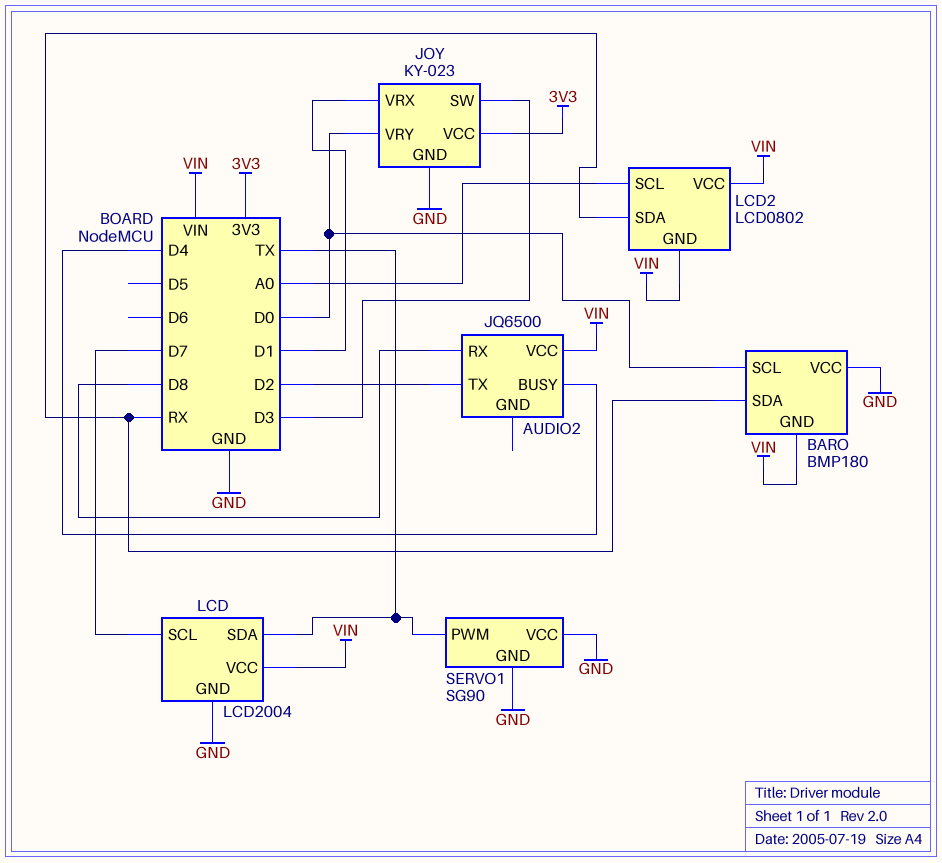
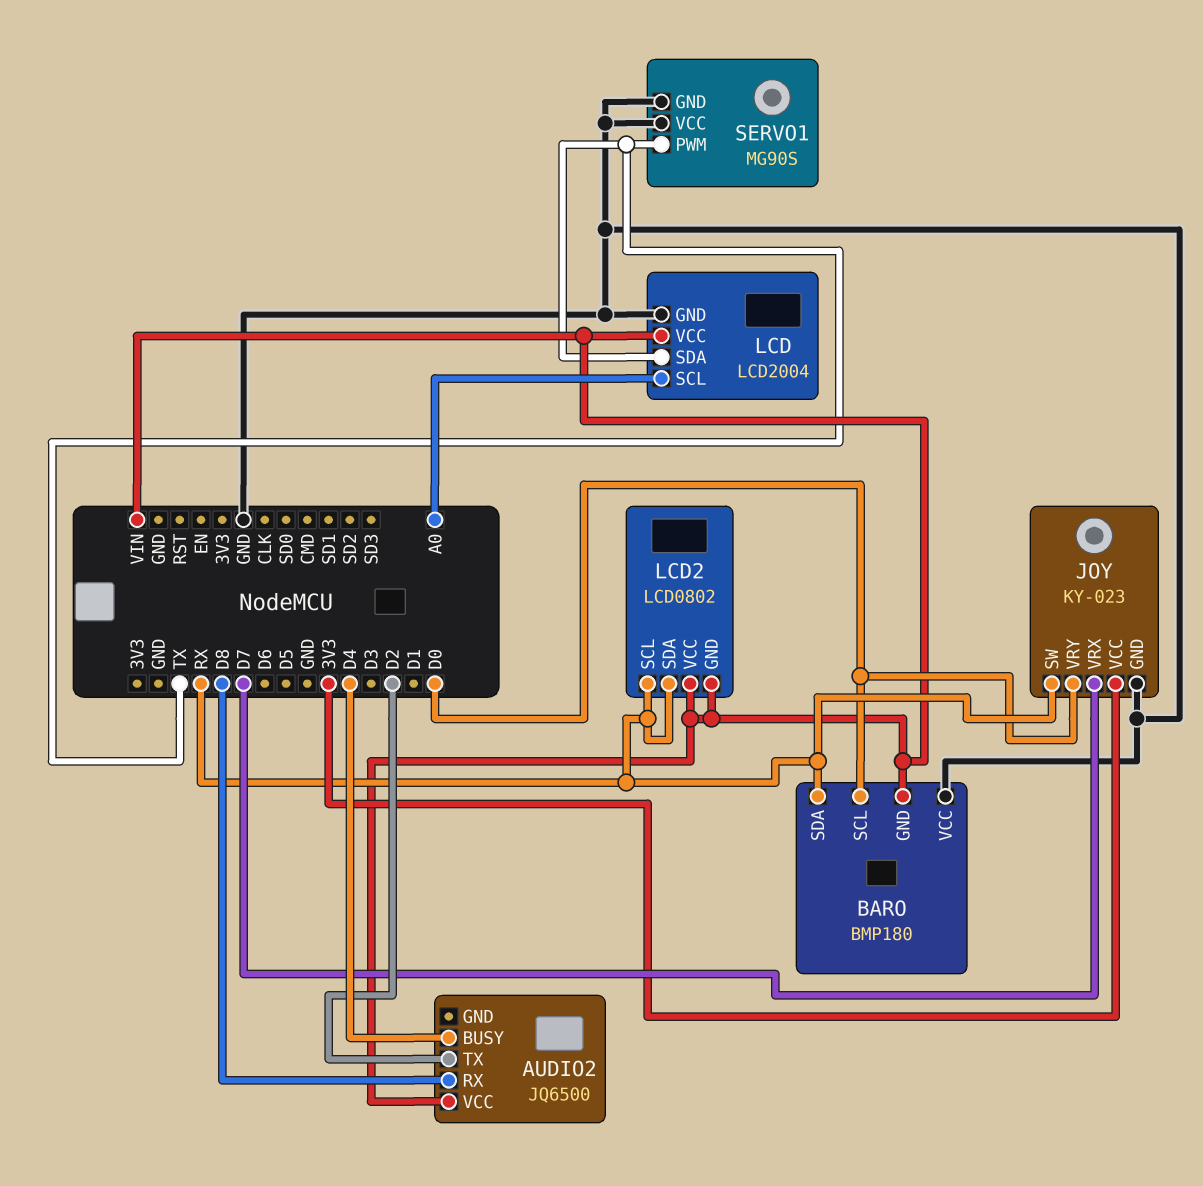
JOY pin SW: D3 -> RX
JOY pin VRX: D1 -> D7
LCD pin SCL: D7 -> A0
LCD2 pin SCL: A0 -> RX
SERVO1: SG90 -> MG90S

